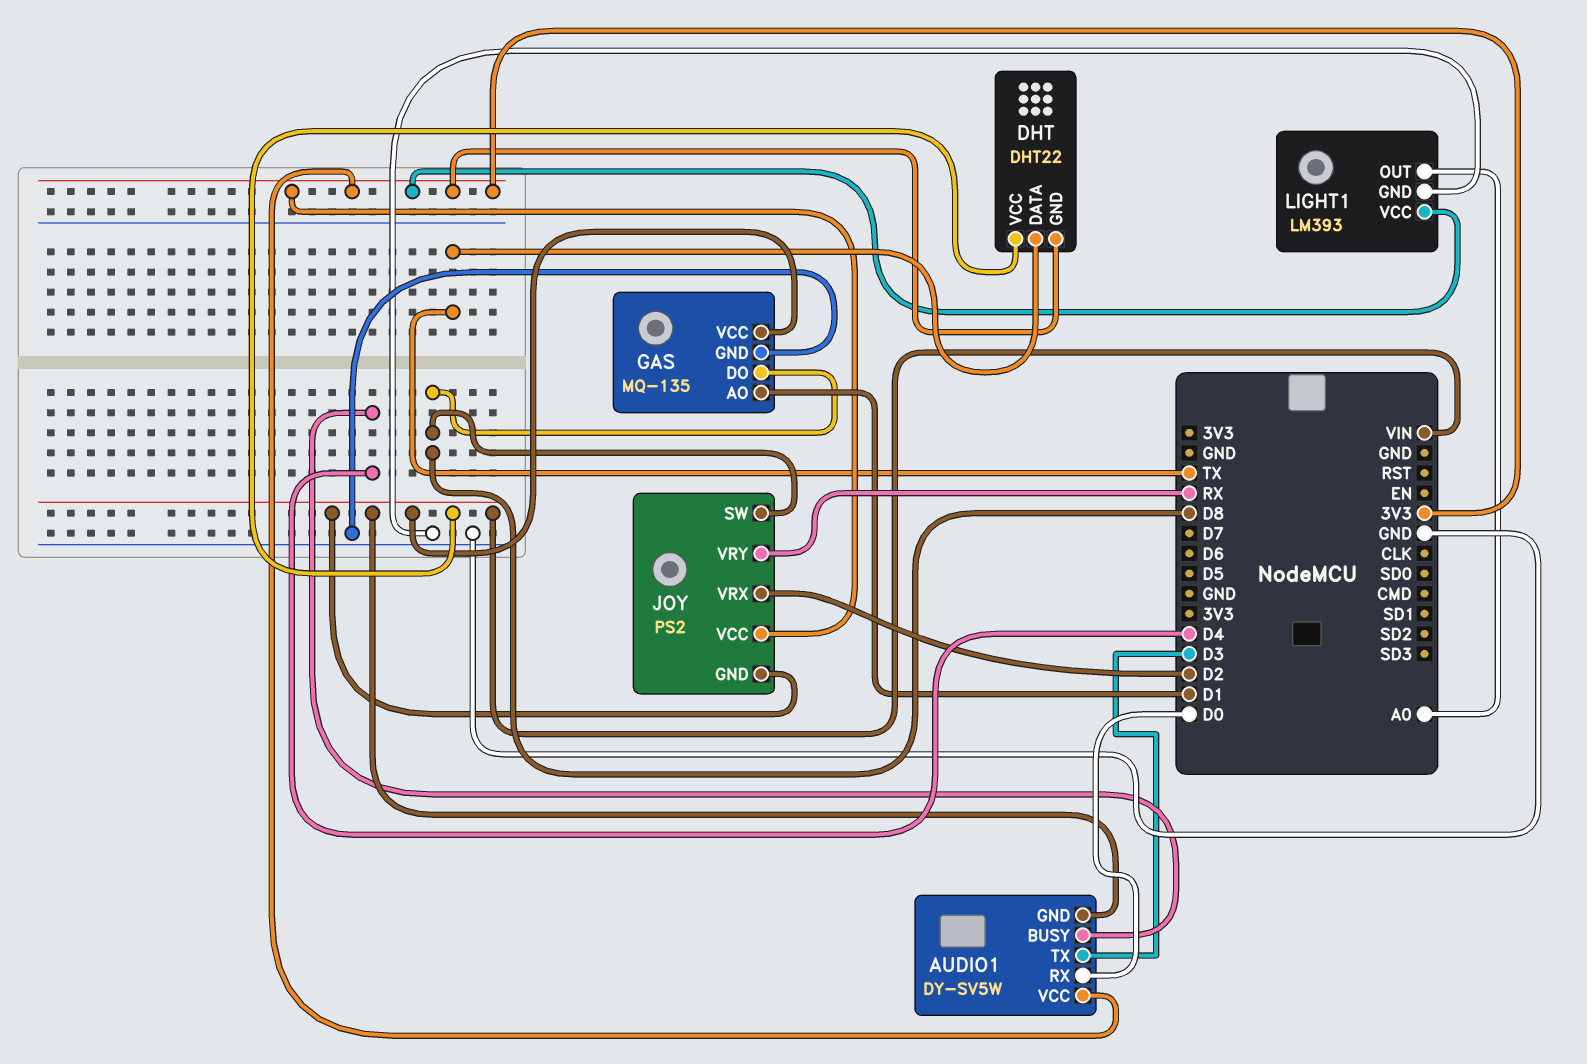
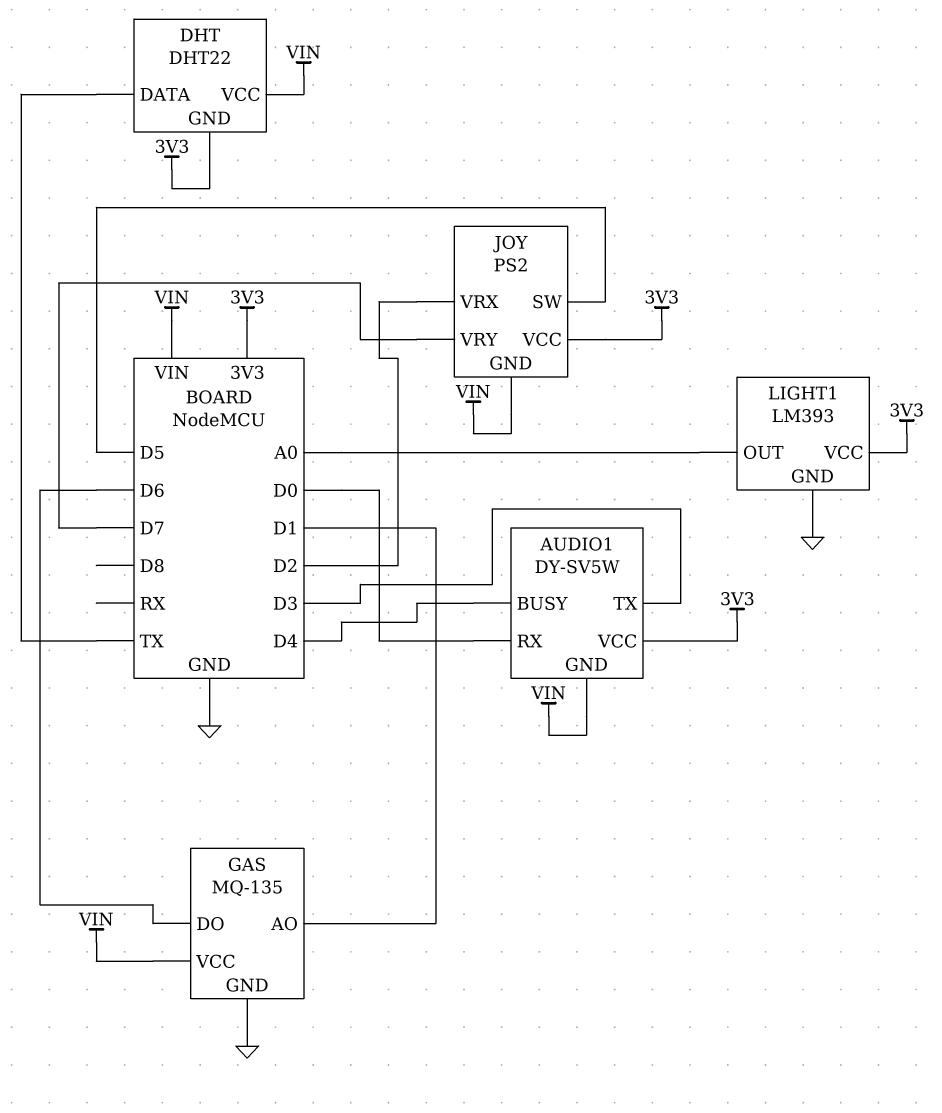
GAS pin DO: D8 -> D6
JOY pin SW: D8 -> D5
JOY pin VRY: RX -> D7

